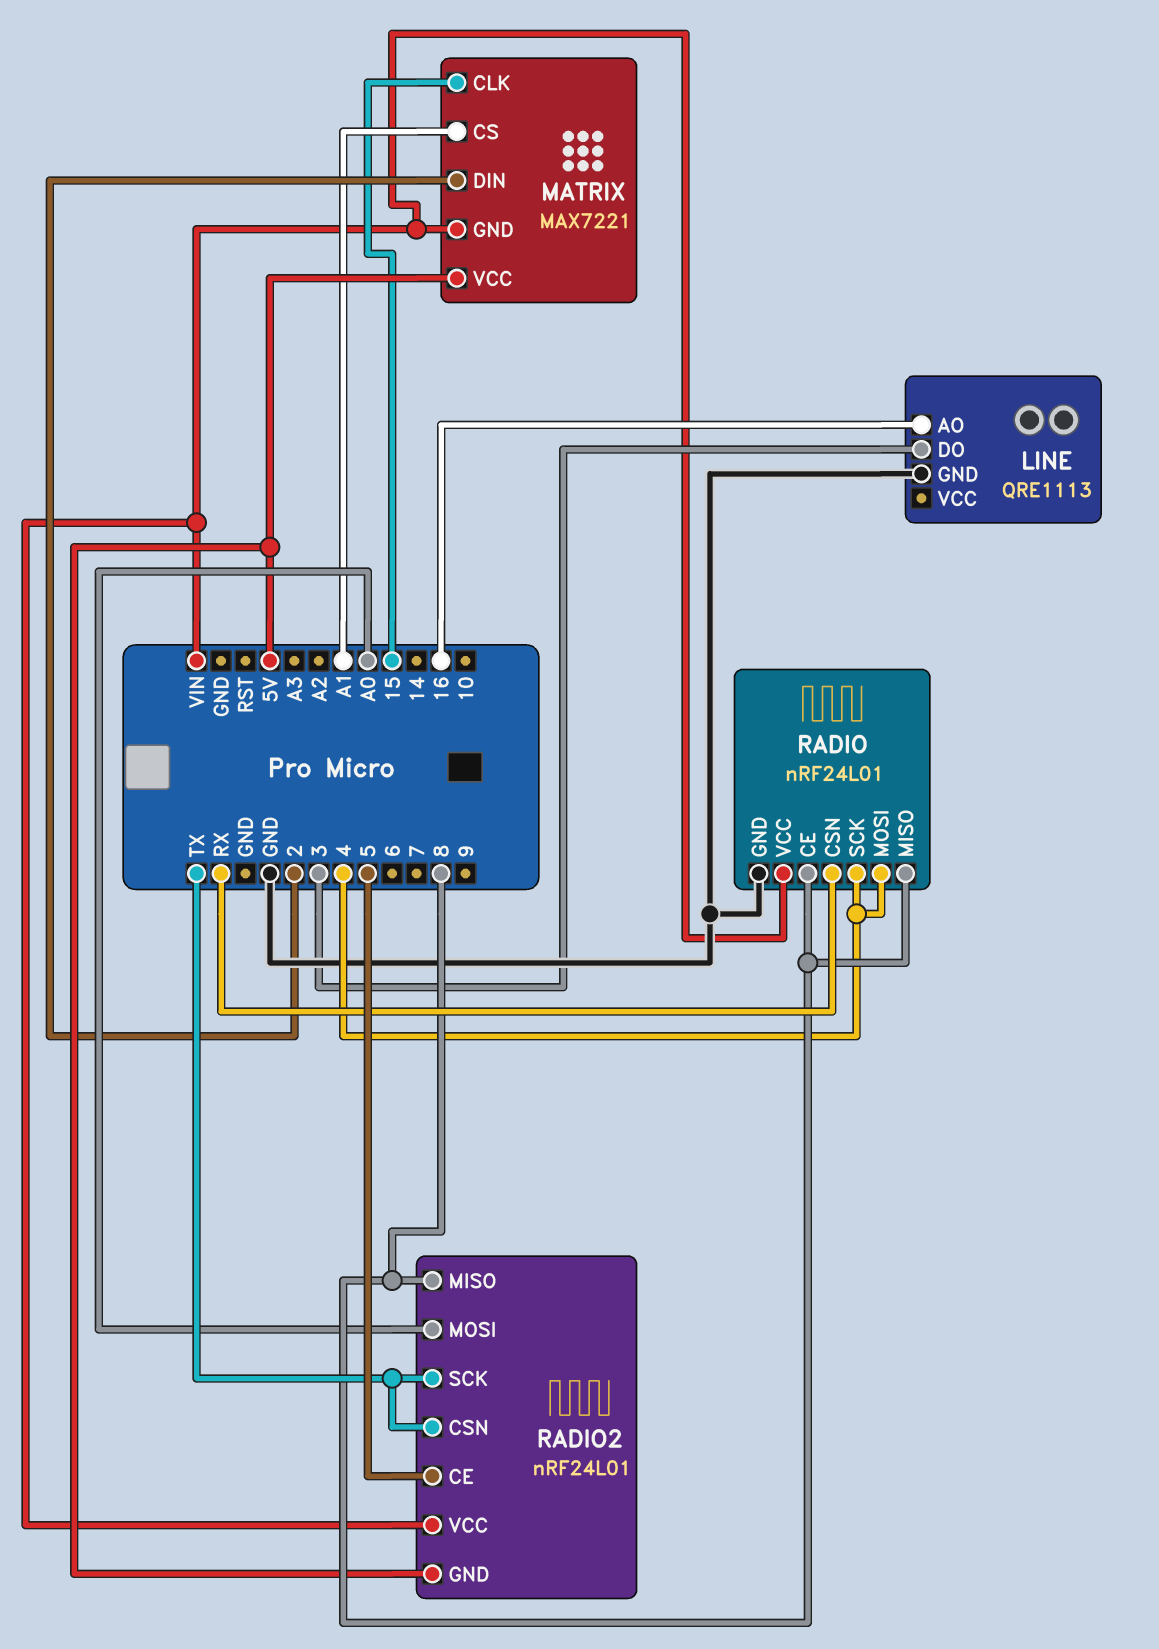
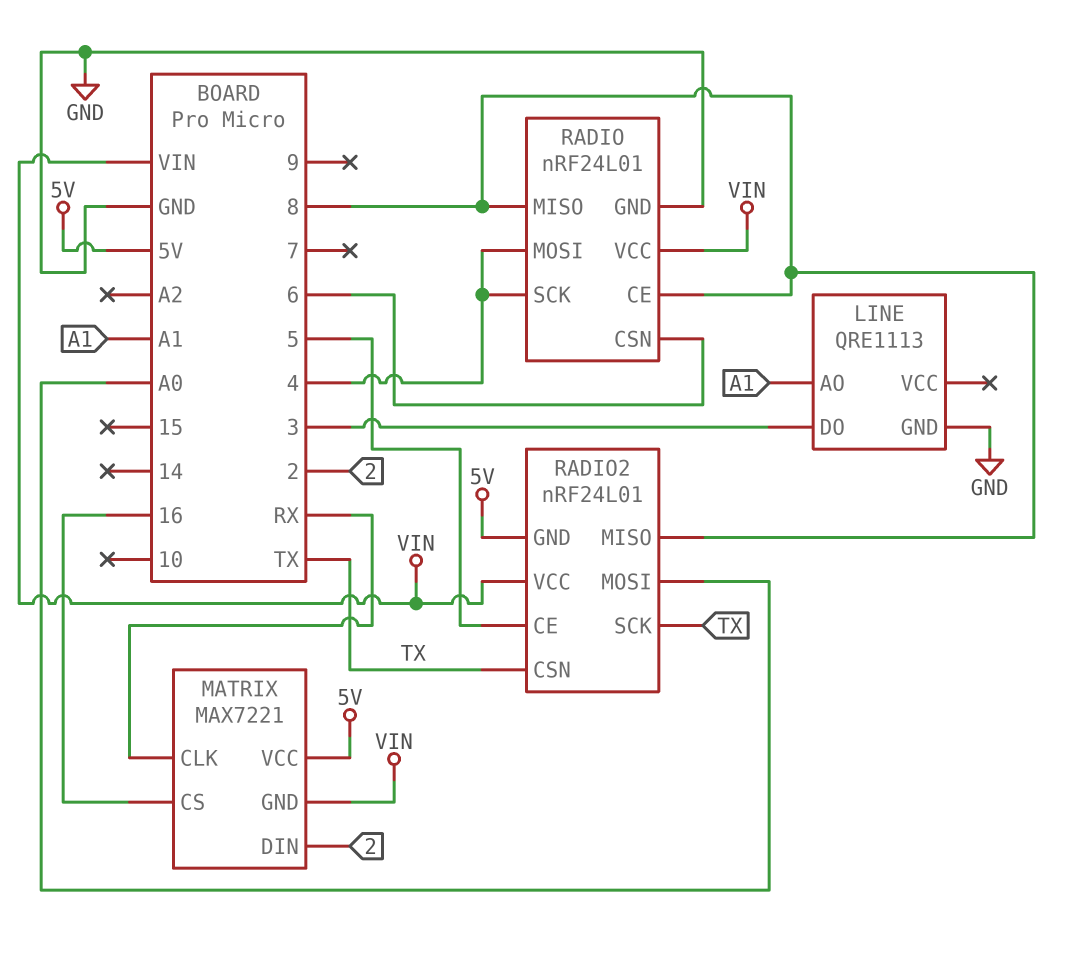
LINE pin AO: 16 -> A1
MATRIX pin CLK: 15 -> RX
MATRIX pin CS: A1 -> 16
RADIO pin CSN: RX -> 6

